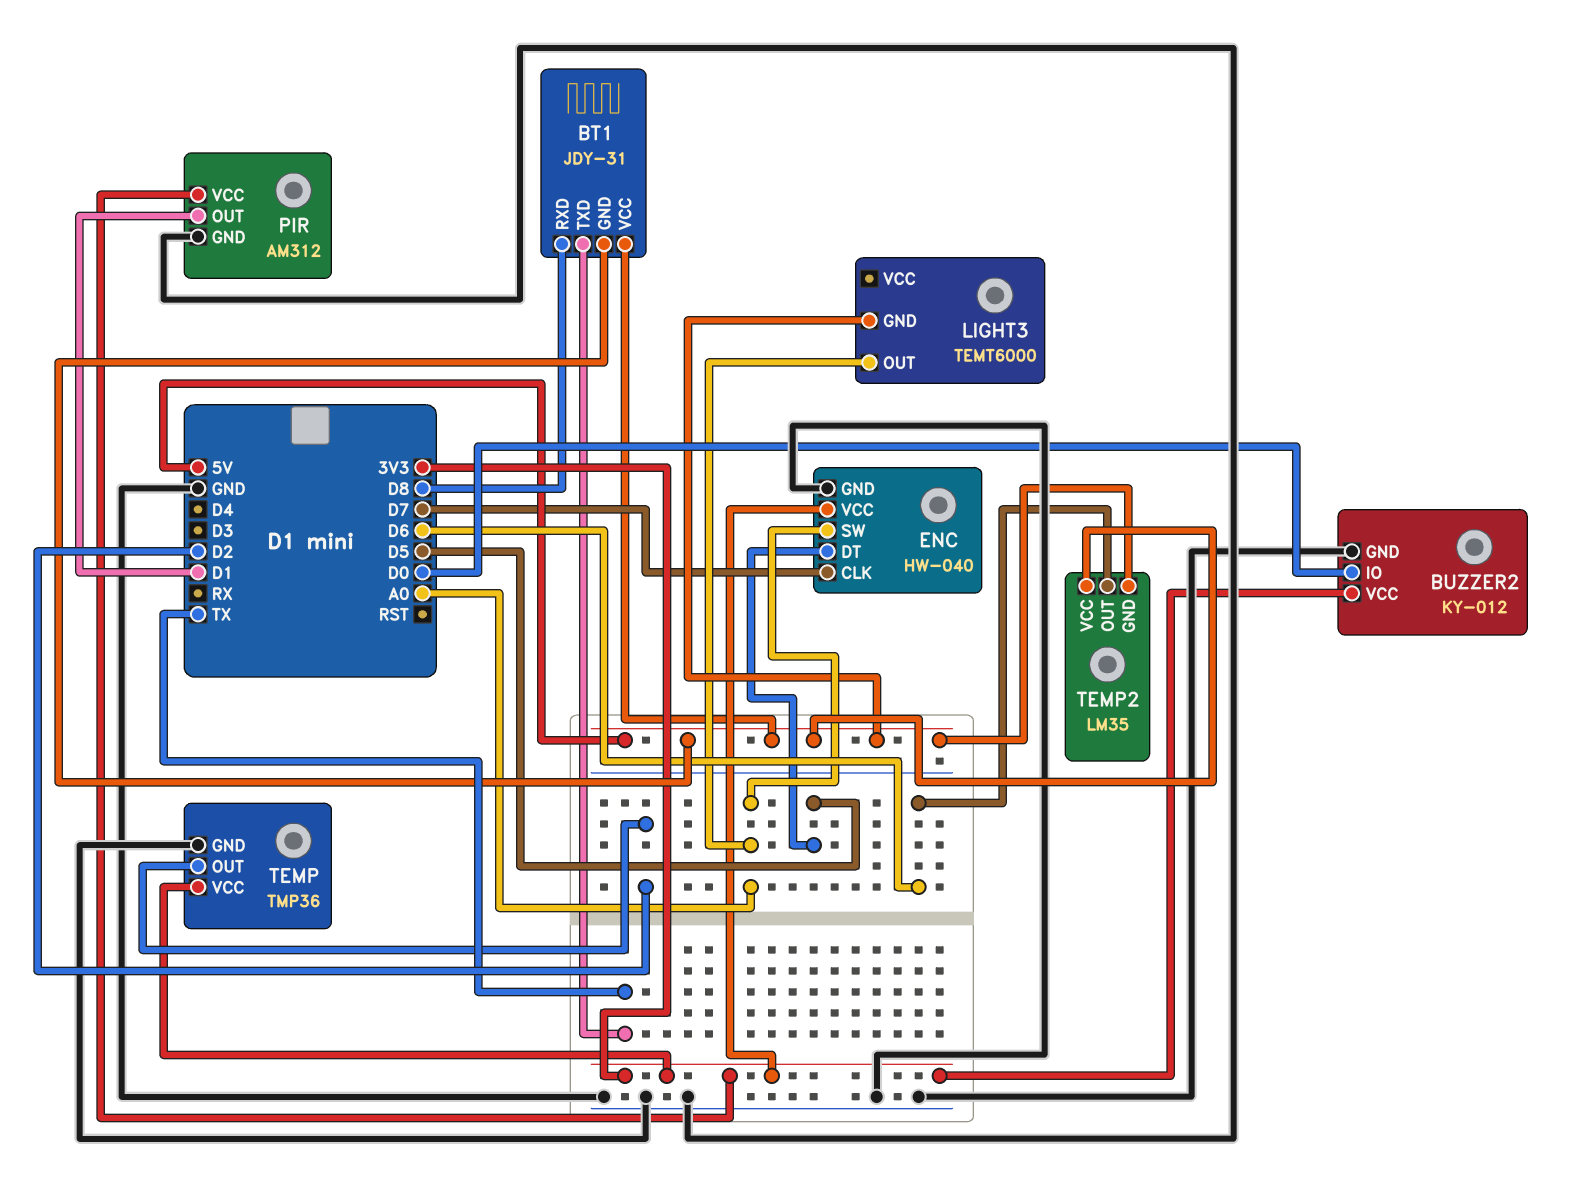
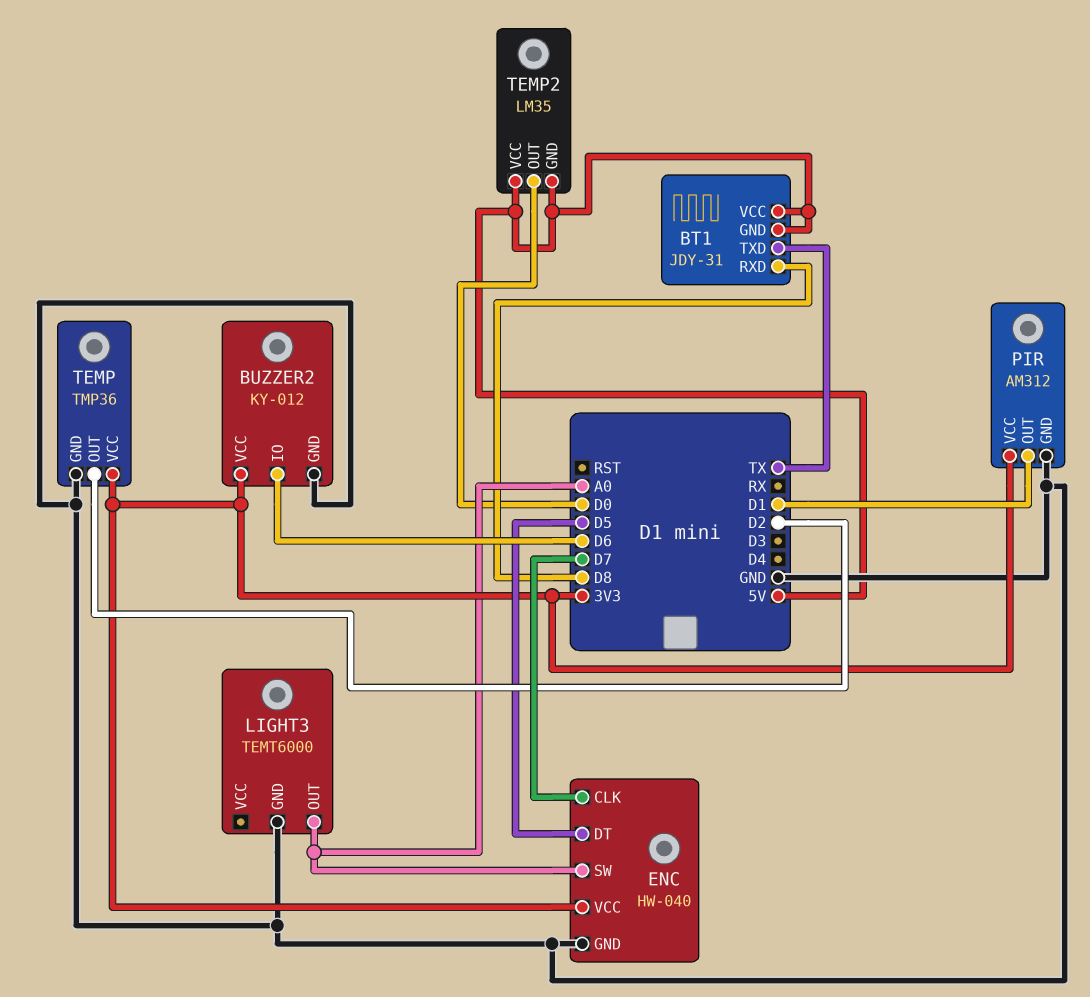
BUZZER2 pin IO: D0 -> D6
LIGHT3 pin GND: 5V -> GND
TEMP2 pin OUT: D6 -> D0

